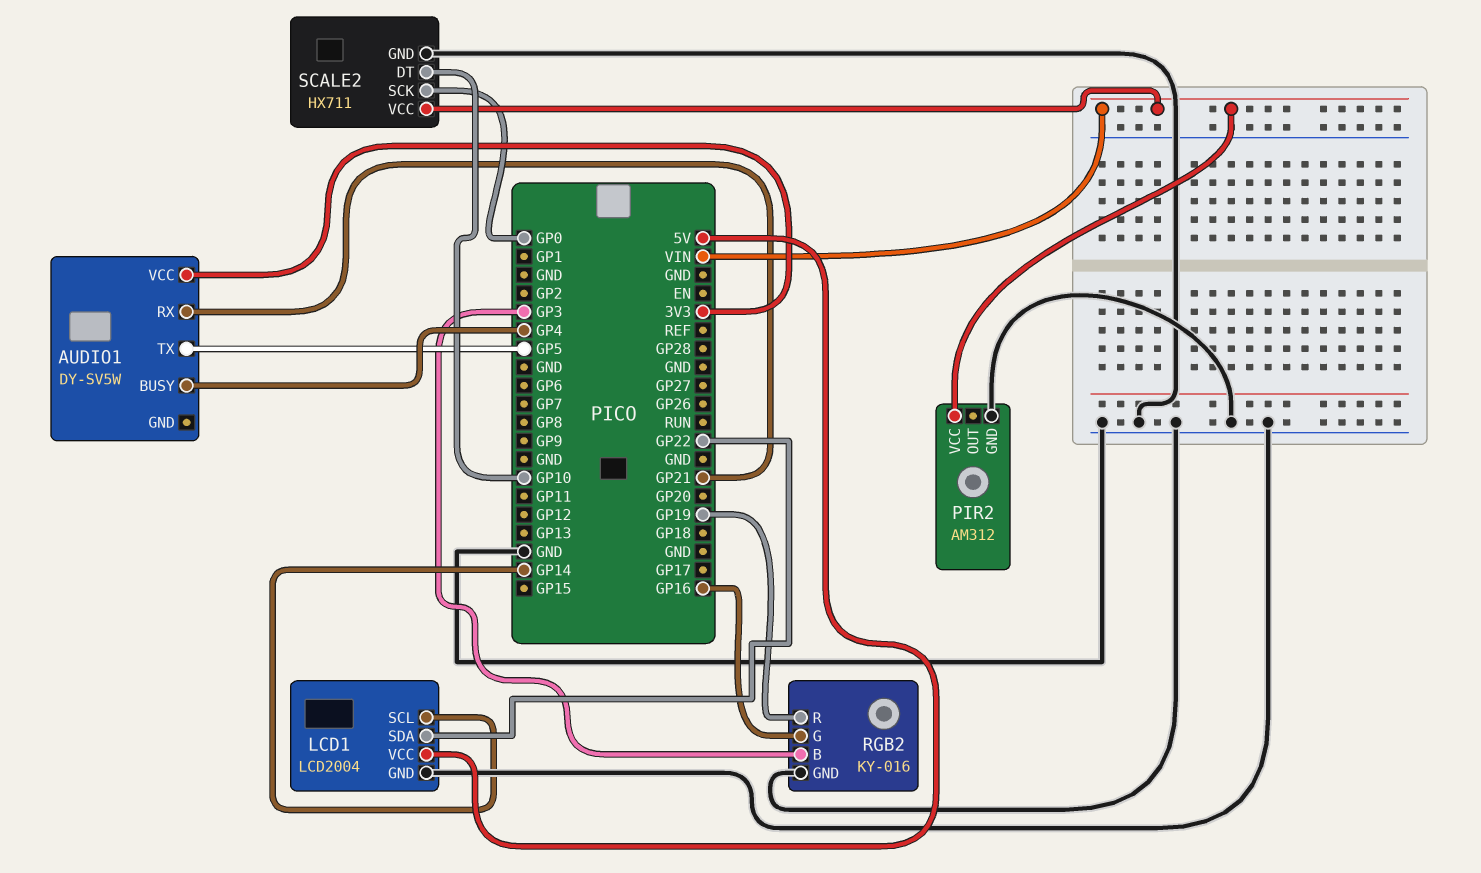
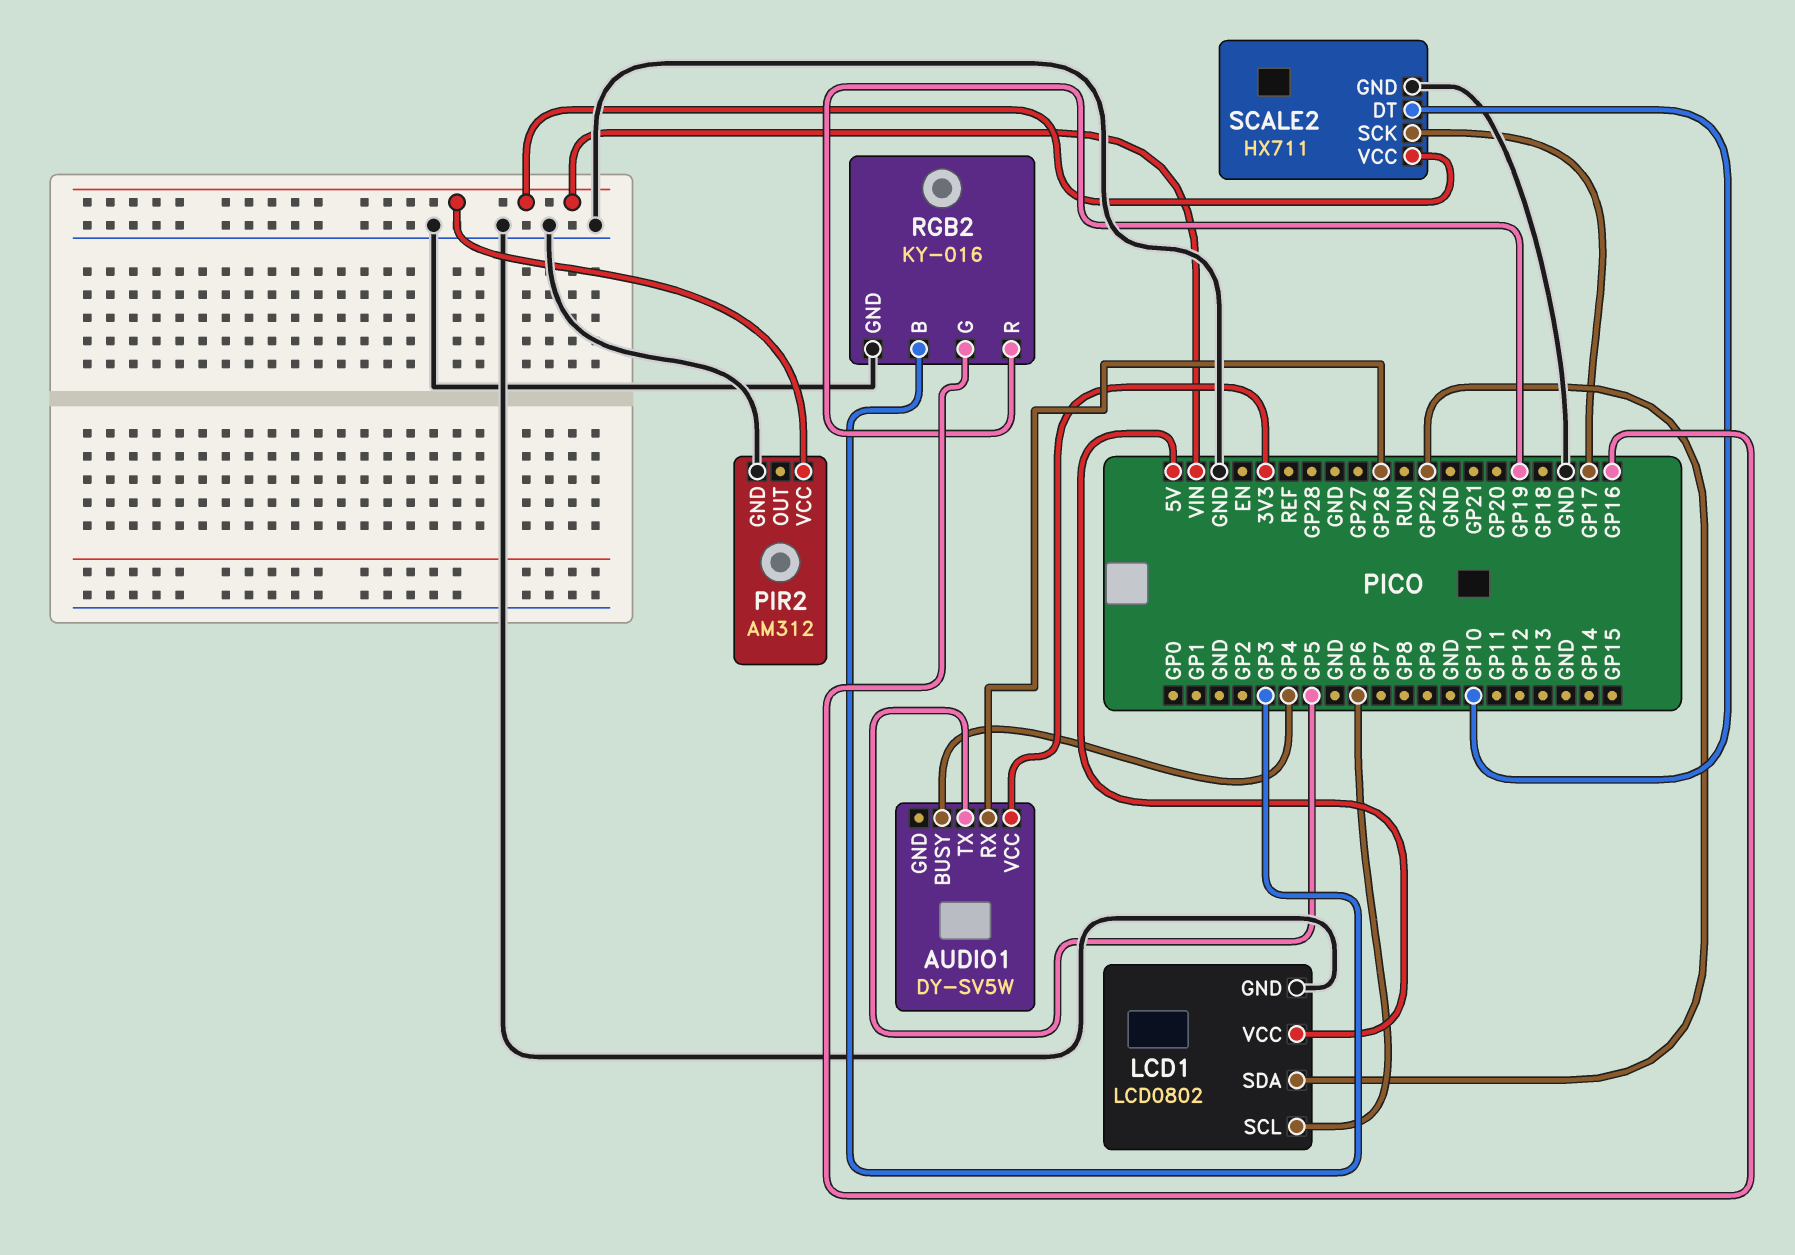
AUDIO1 pin RX: GP21 -> GP26
LCD1: LCD2004 -> LCD0802
LCD1 pin SCL: GP14 -> GP6
SCALE2 pin SCK: GP0 -> GP17

